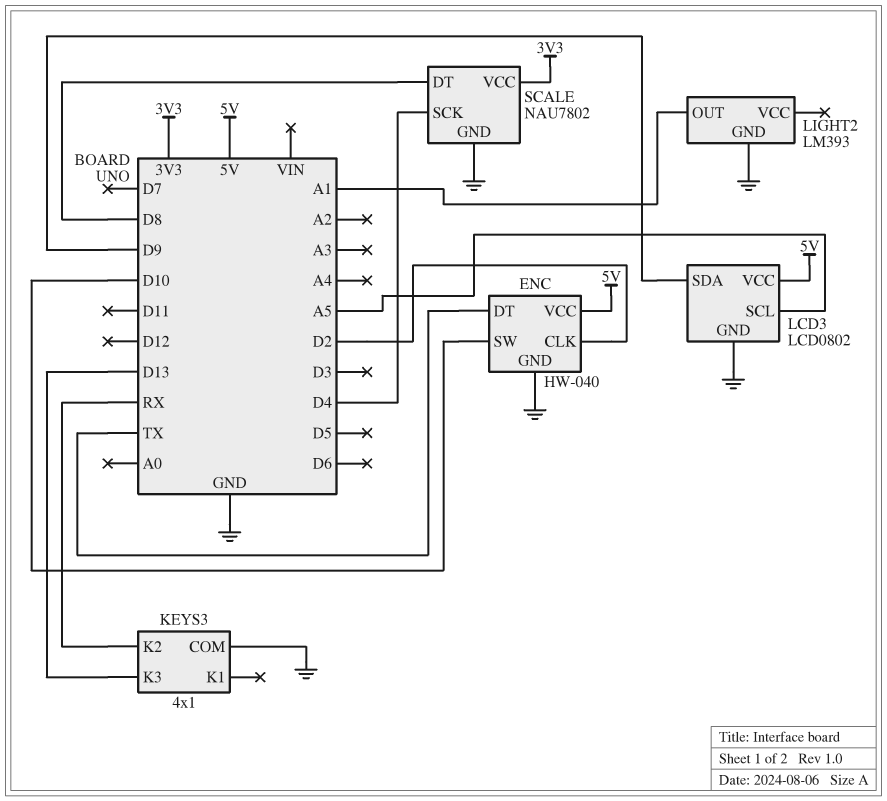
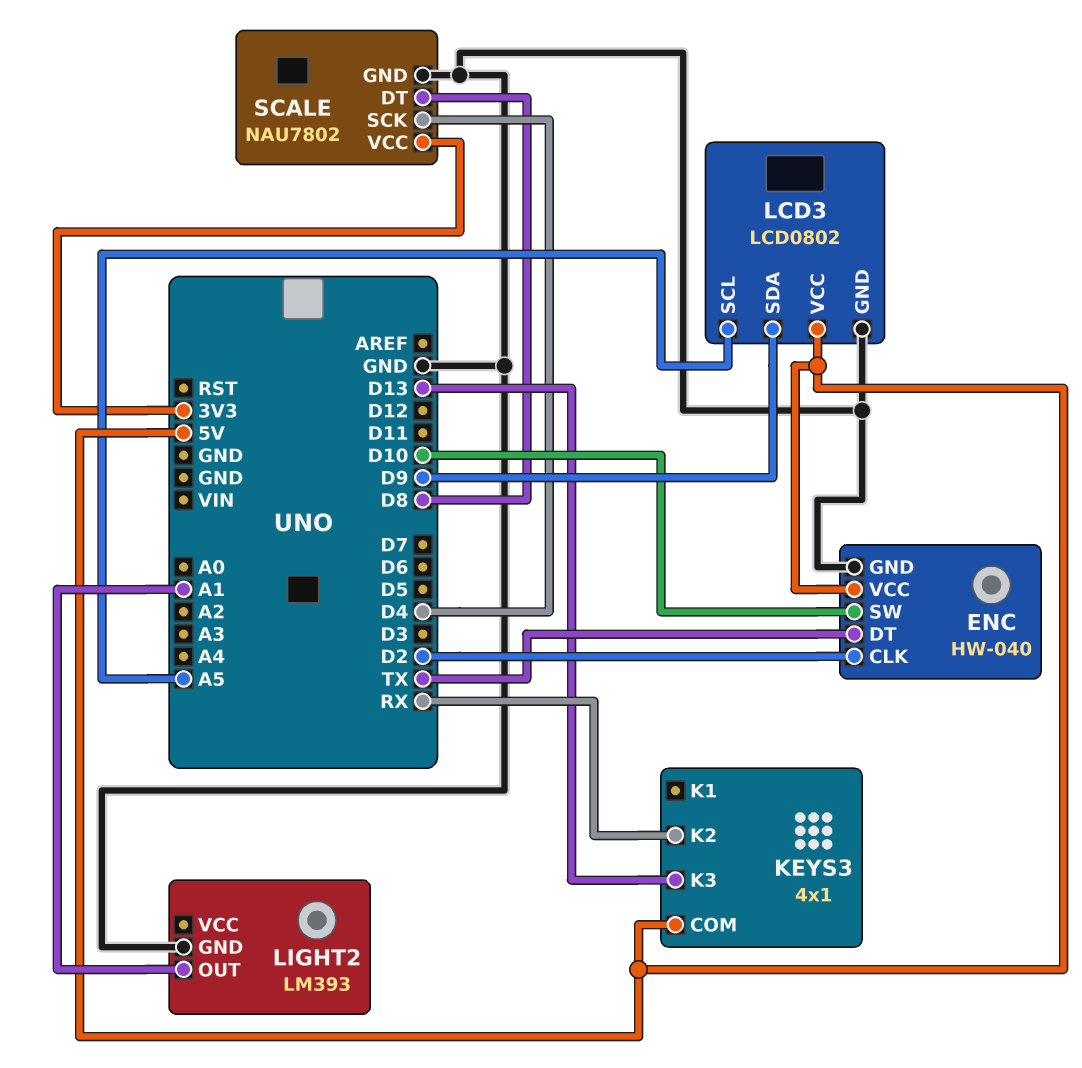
KEYS3 pin COM: GND -> 5V

